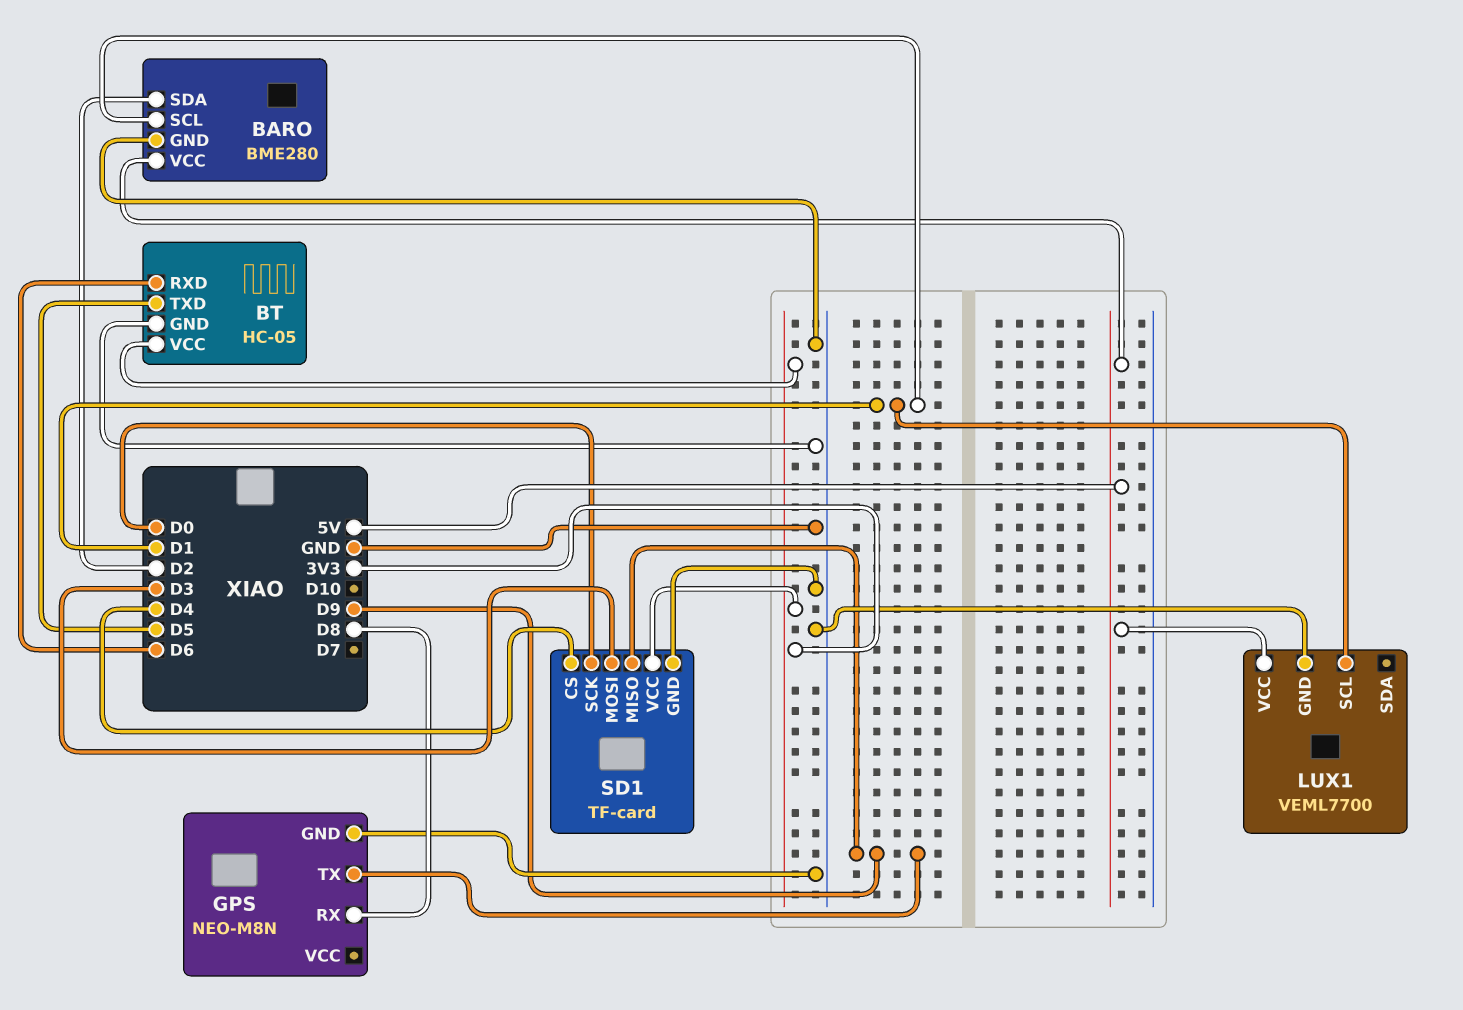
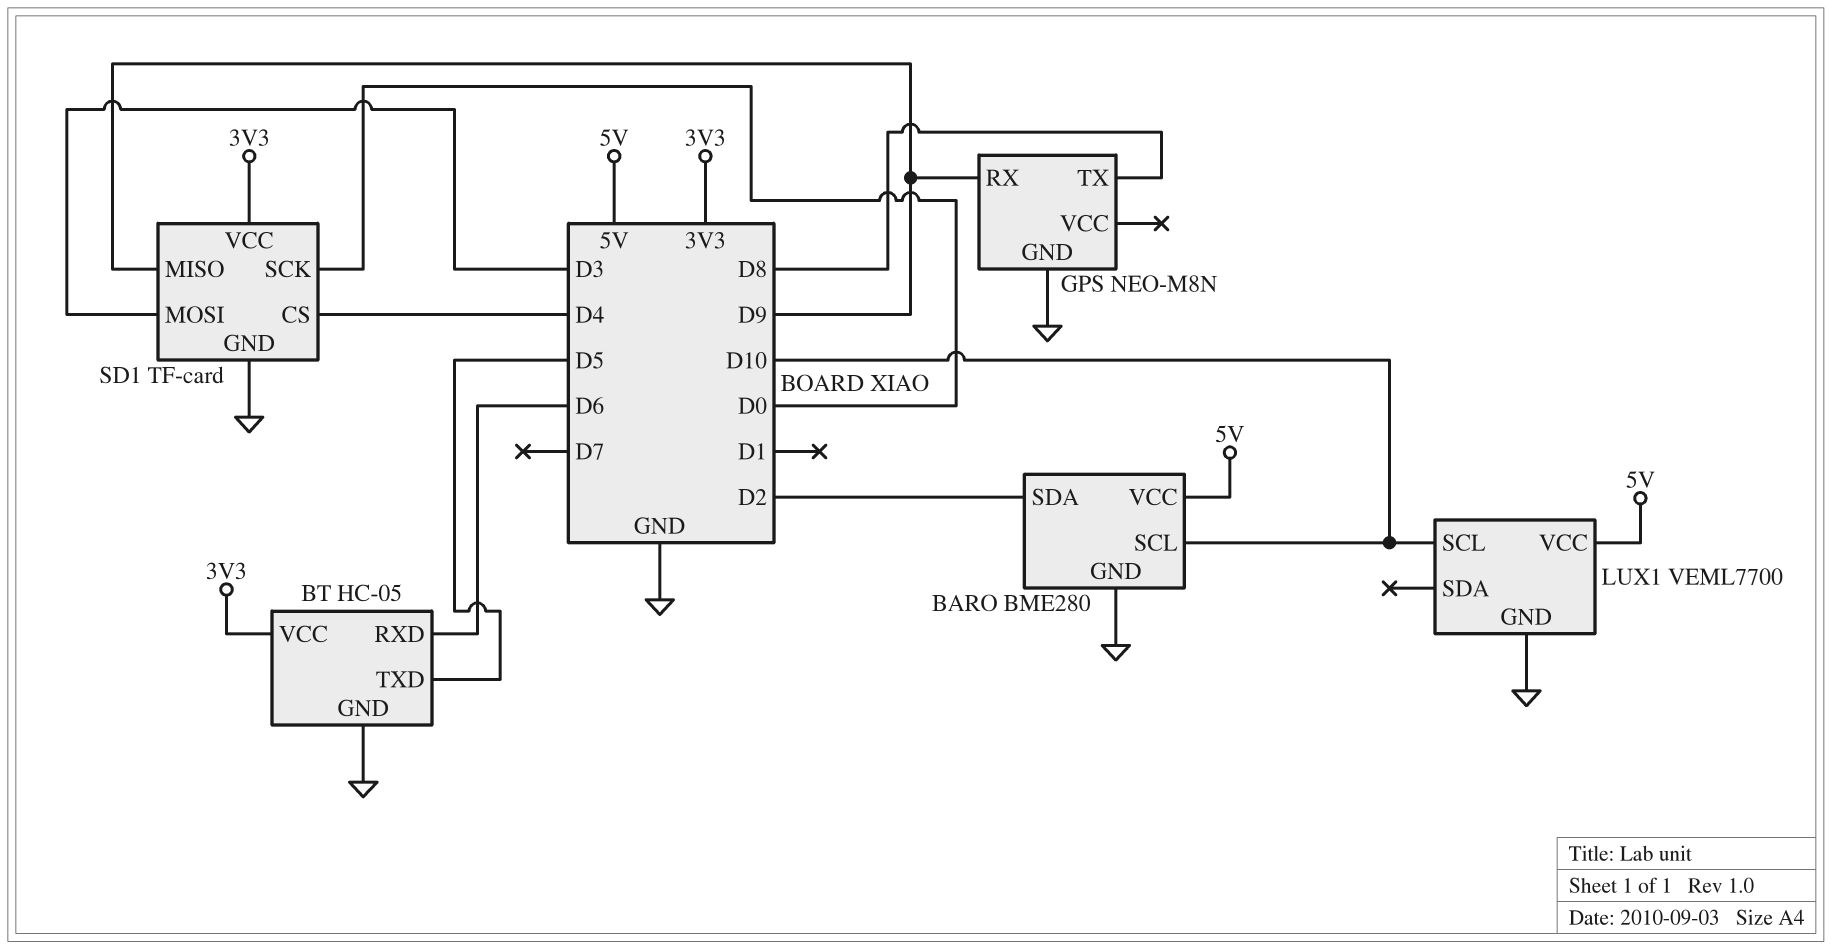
BARO pin SCL: D1 -> D10
GPS pin RX: D8 -> D9
GPS pin TX: D9 -> D8
LUX1 pin SCL: D1 -> D10

